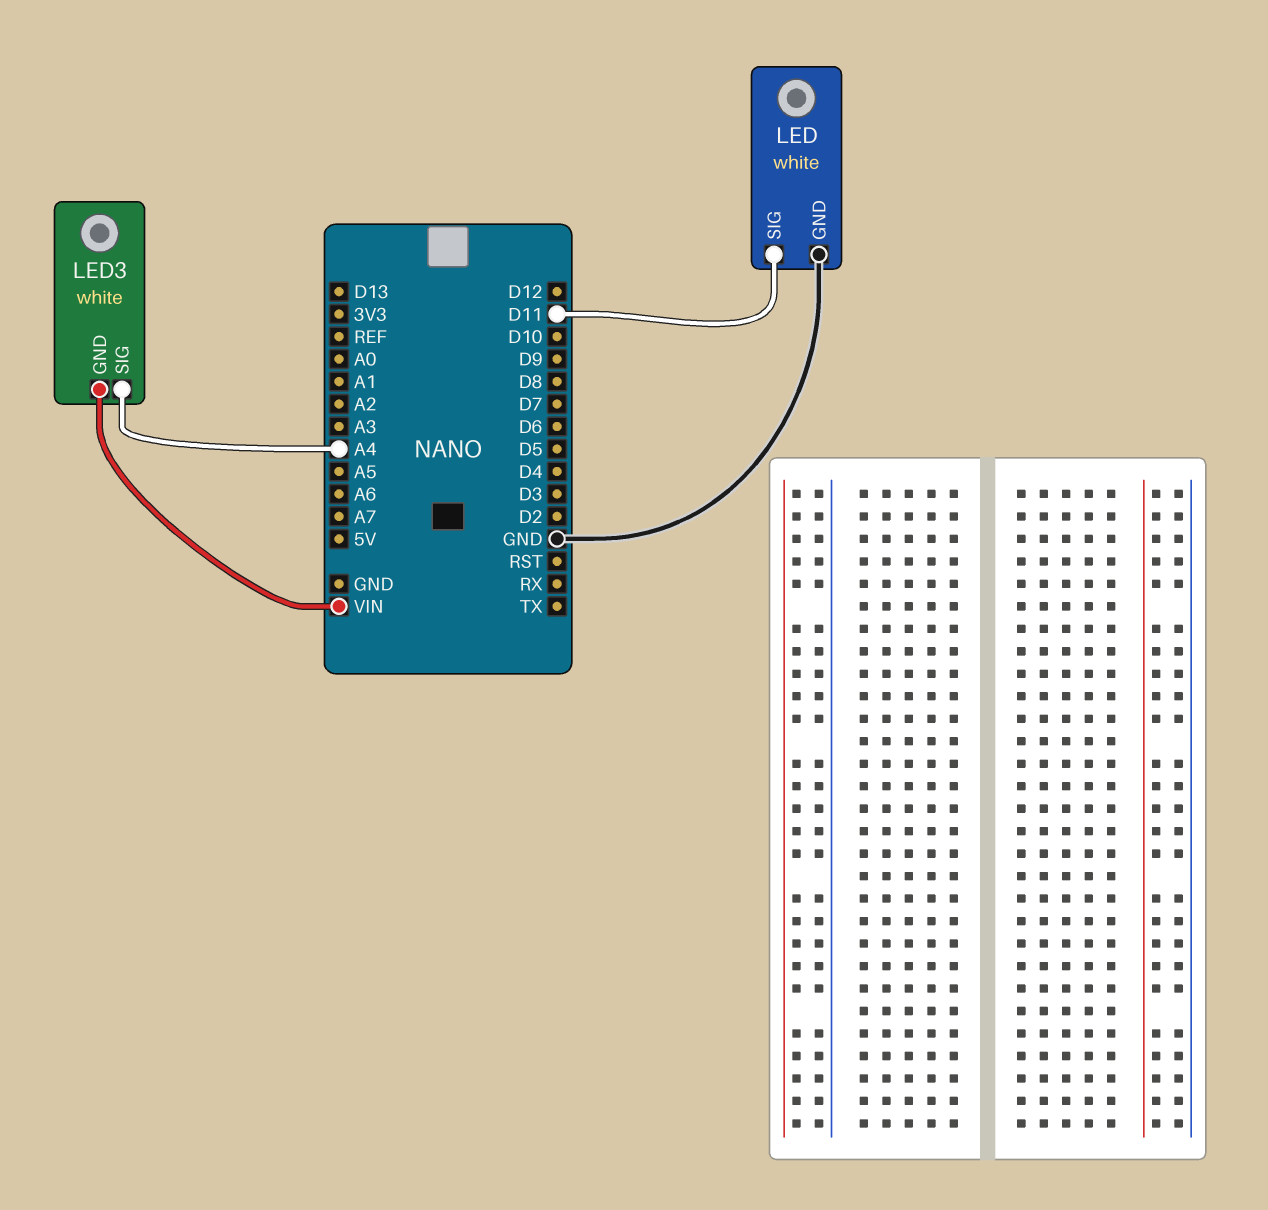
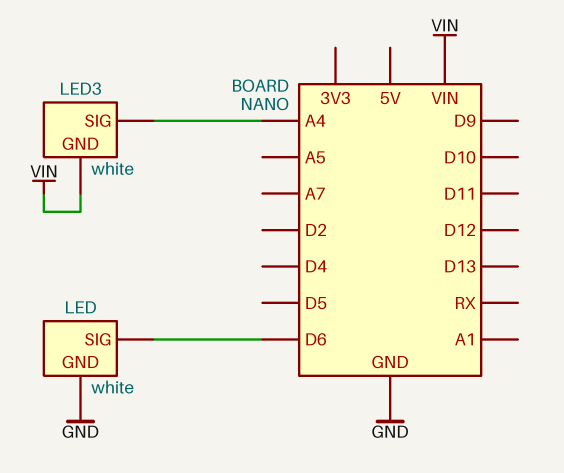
LED pin SIG: D11 -> D6

